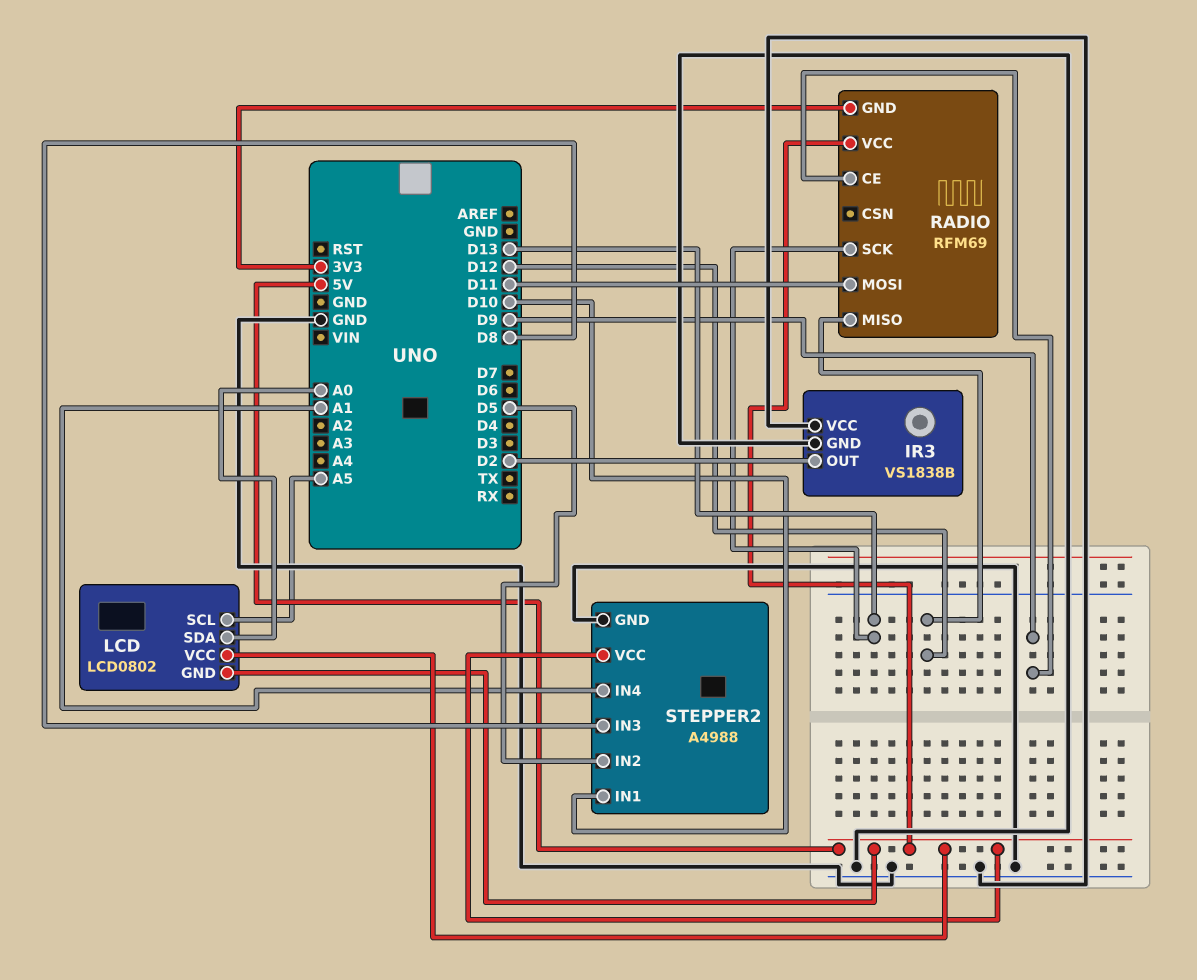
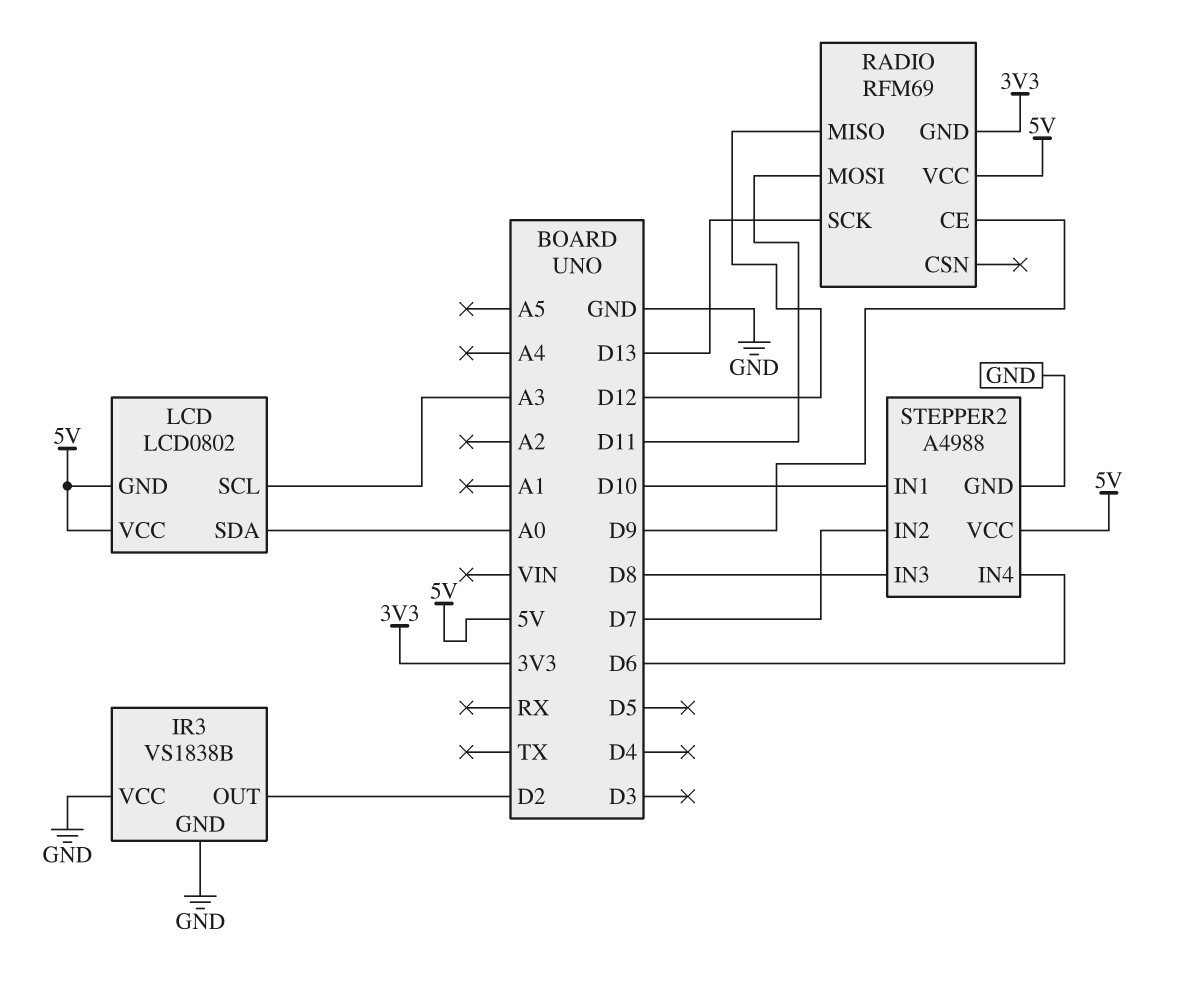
LCD pin SCL: A5 -> A3
STEPPER2 pin IN2: D5 -> D7
STEPPER2 pin IN4: A1 -> D6

